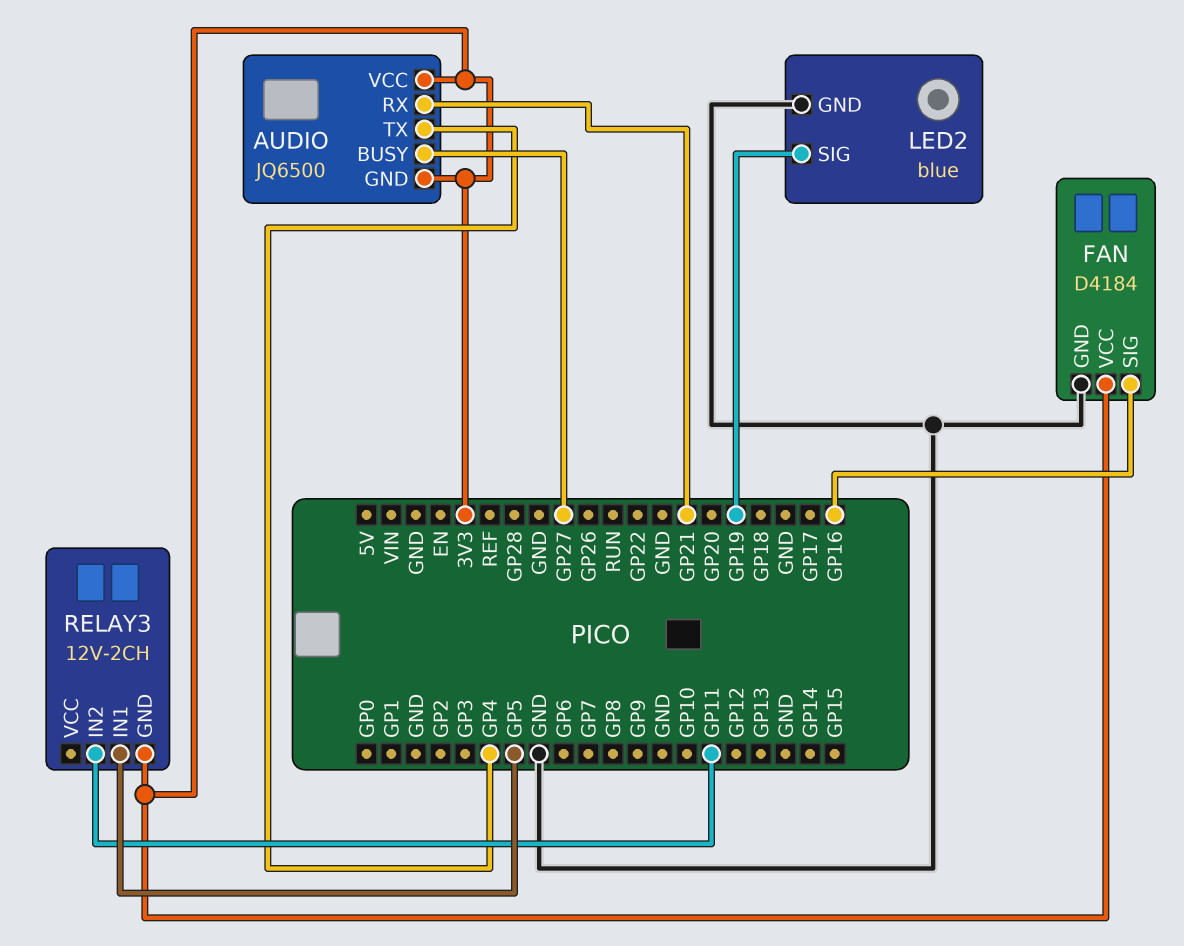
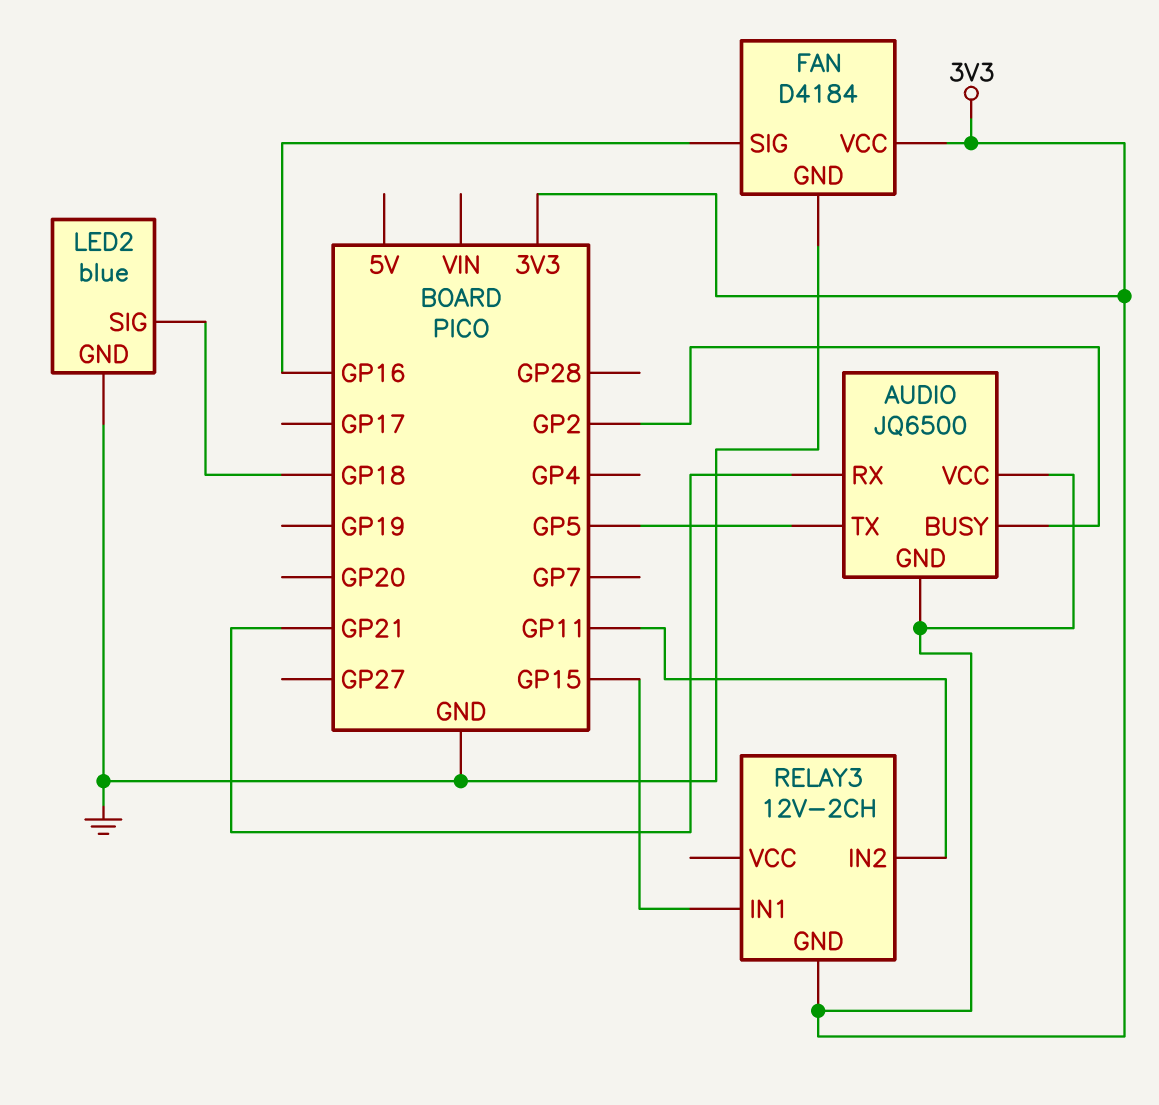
AUDIO pin BUSY: GP27 -> GP2
AUDIO pin TX: GP4 -> GP5
LED2 pin SIG: GP19 -> GP18
RELAY3 pin IN1: GP5 -> GP15

